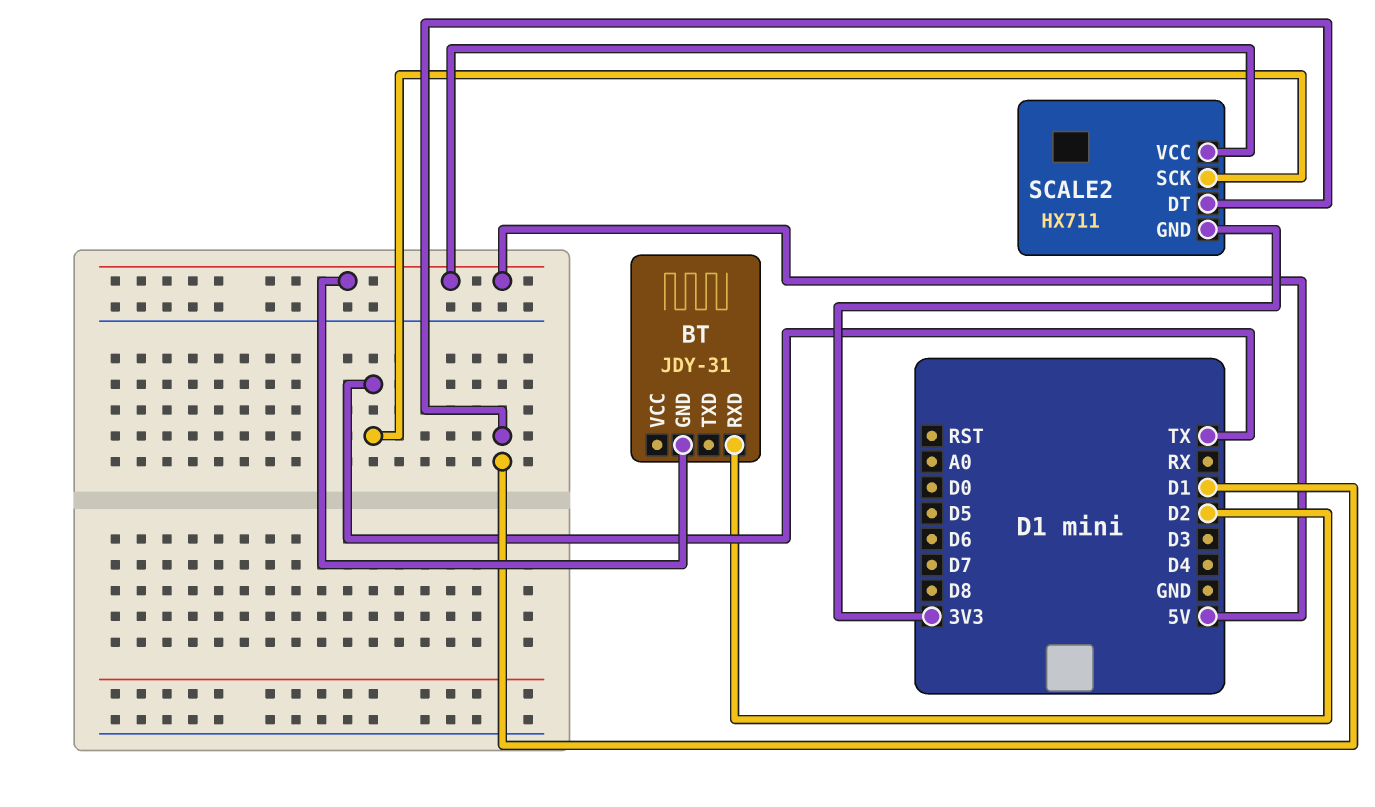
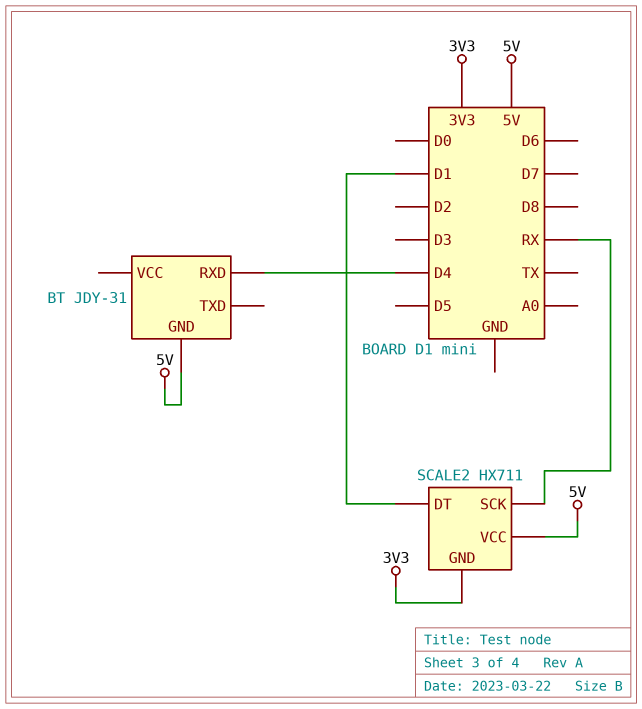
BT pin RXD: D2 -> D4
SCALE2 pin SCK: TX -> RX

